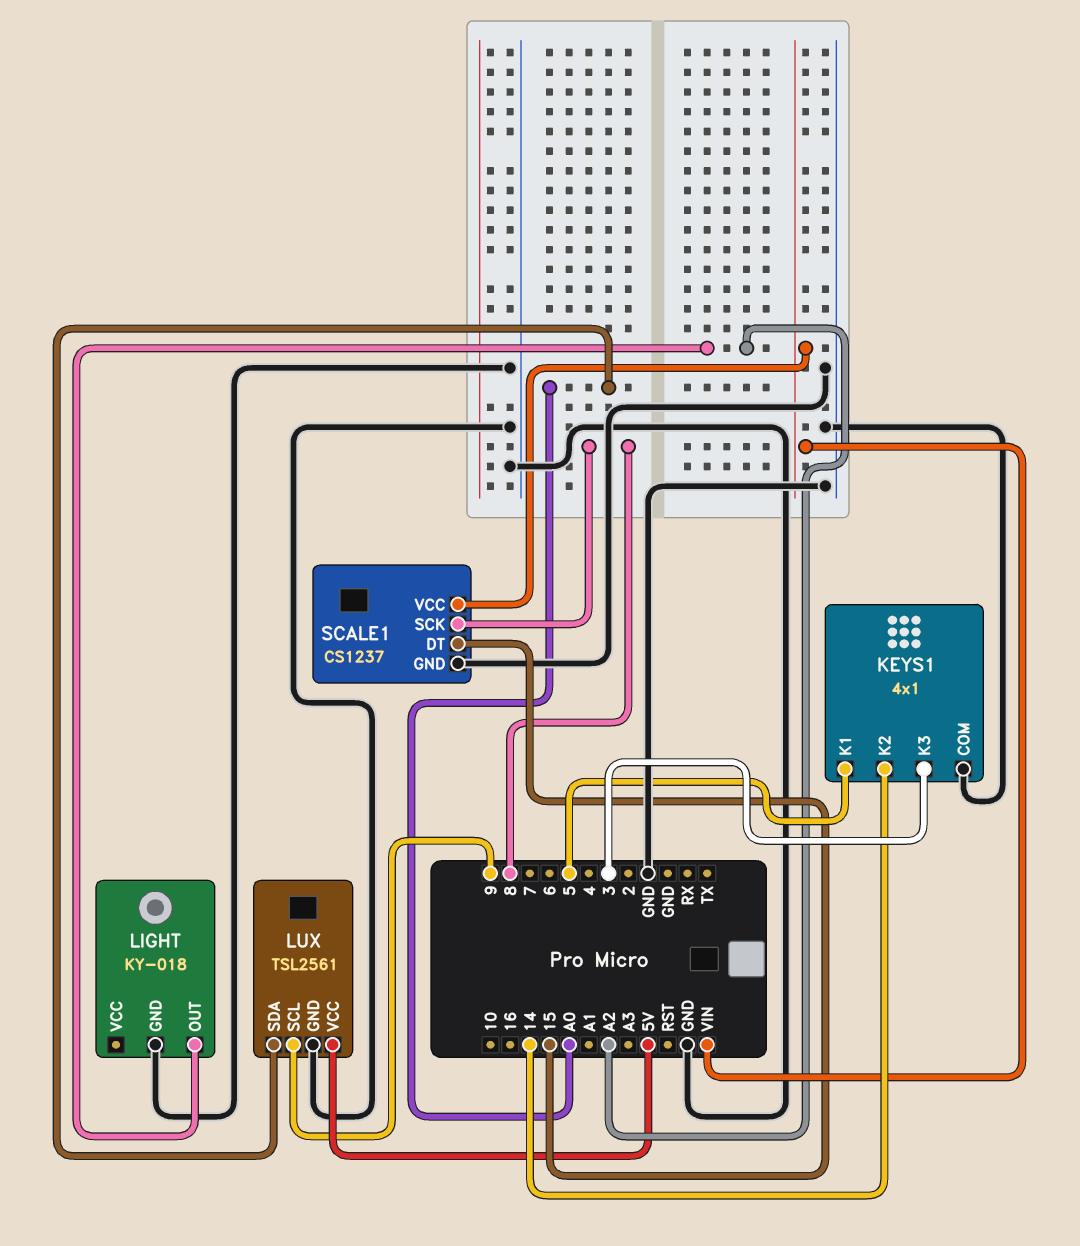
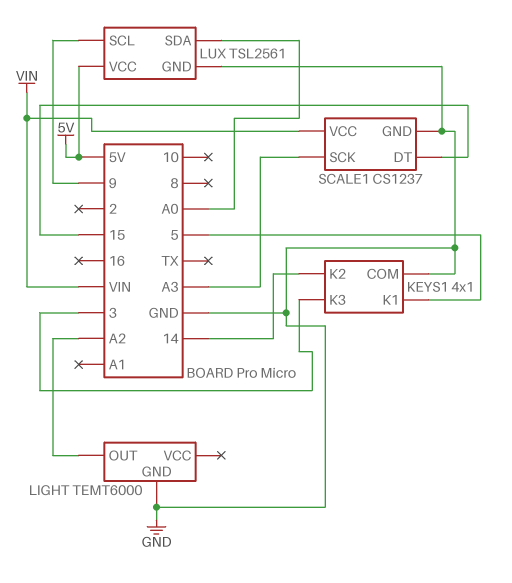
LIGHT: KY-018 -> TEMT6000
SCALE1 pin SCK: 8 -> A3

